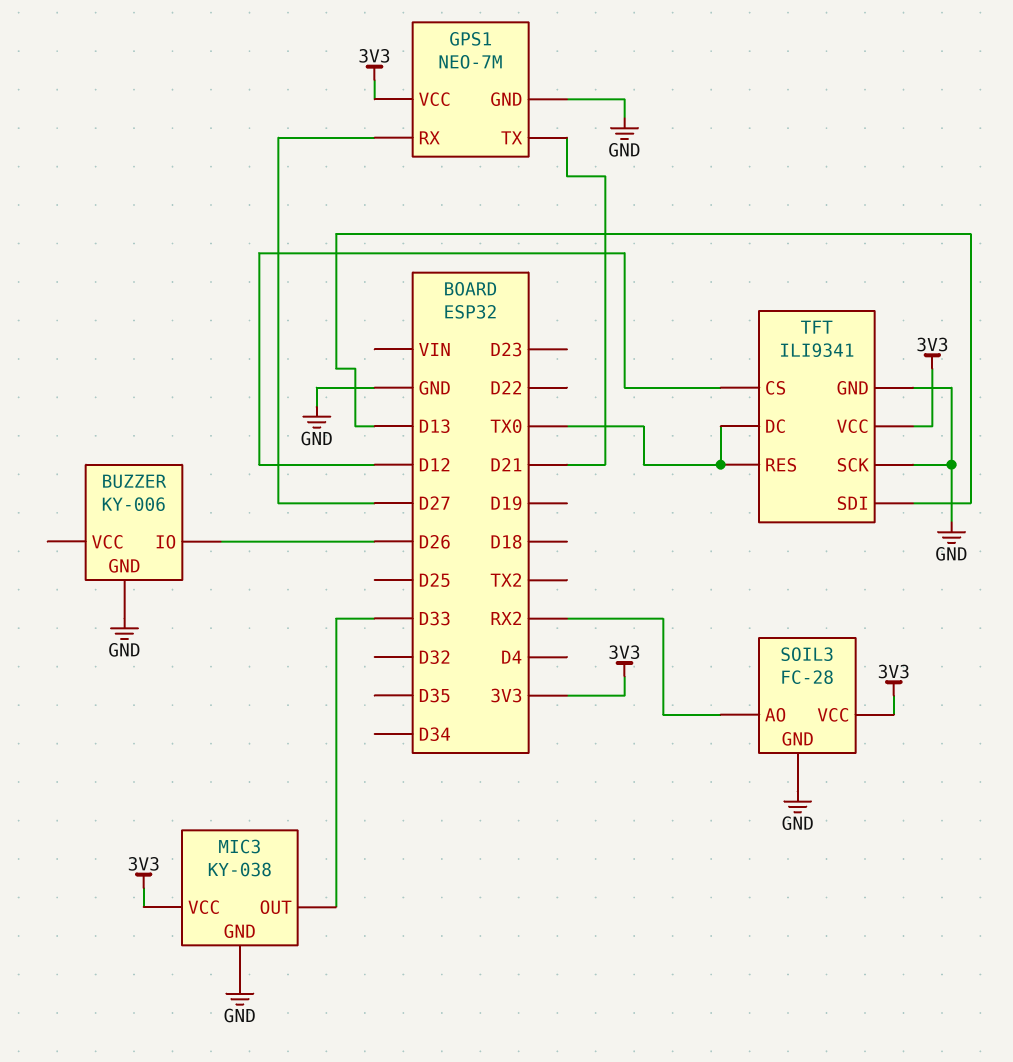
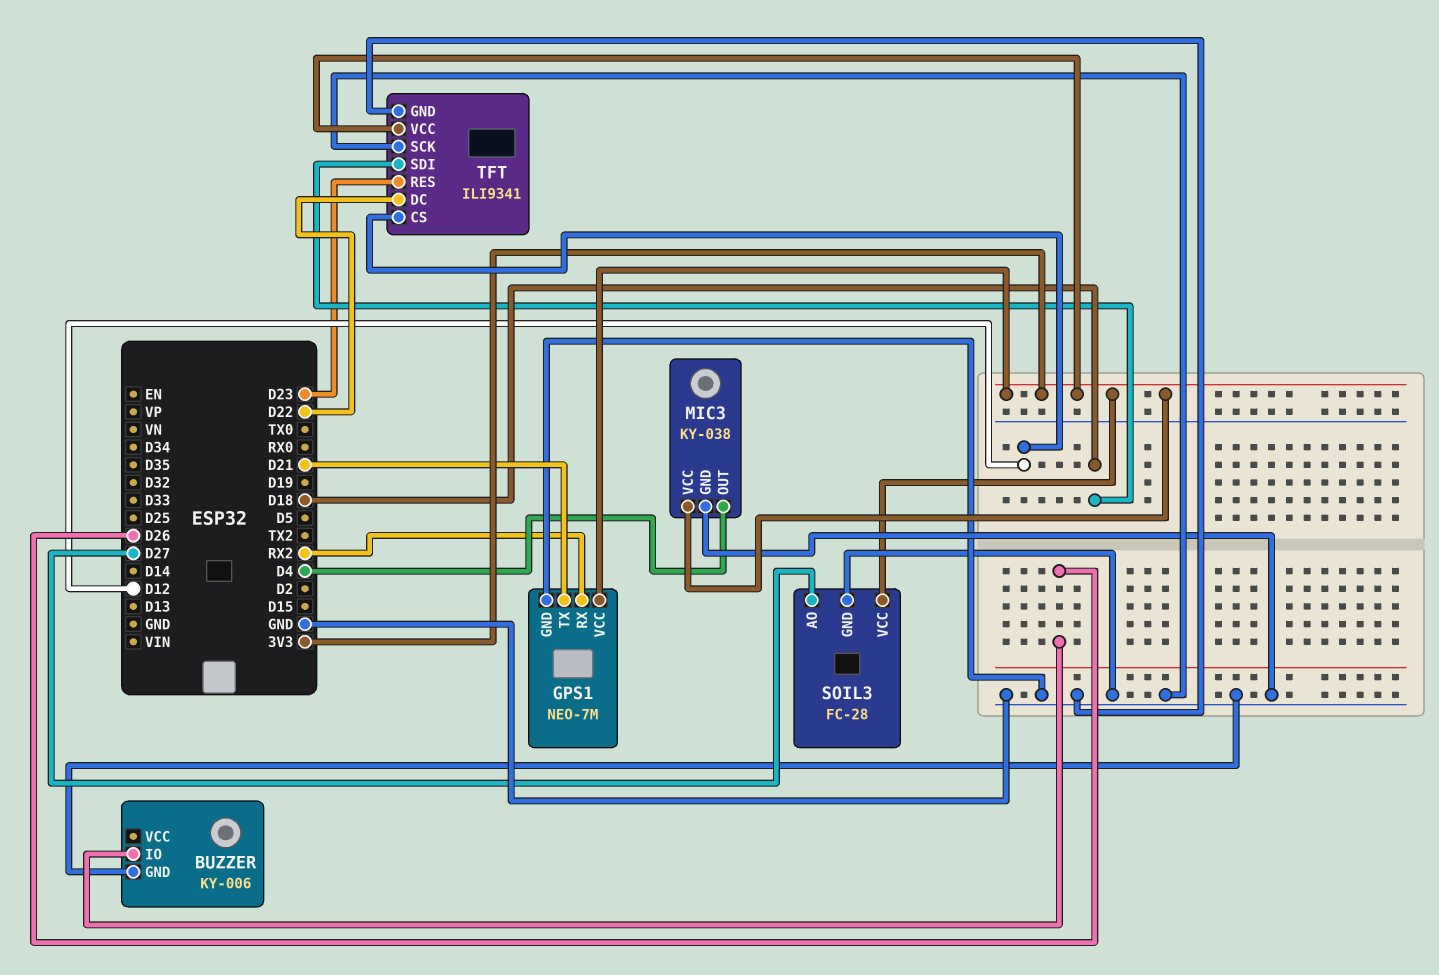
GPS1 pin RX: D27 -> RX2
MIC3 pin OUT: D33 -> D4
SOIL3 pin AO: RX2 -> D27
TFT pin DC: TX0 -> D22
TFT pin RES: TX0 -> D23
TFT pin SDI: D13 -> D18

